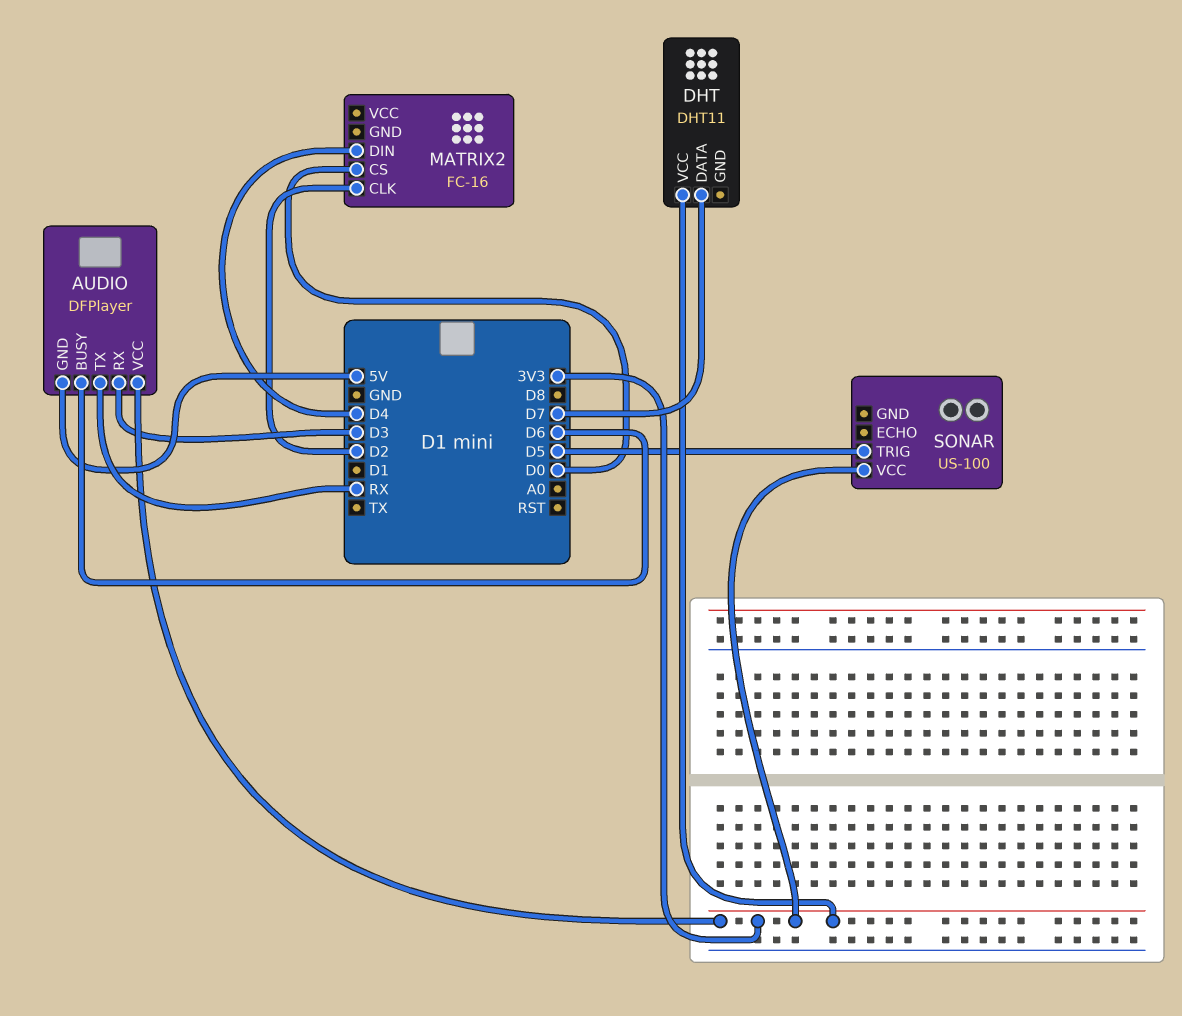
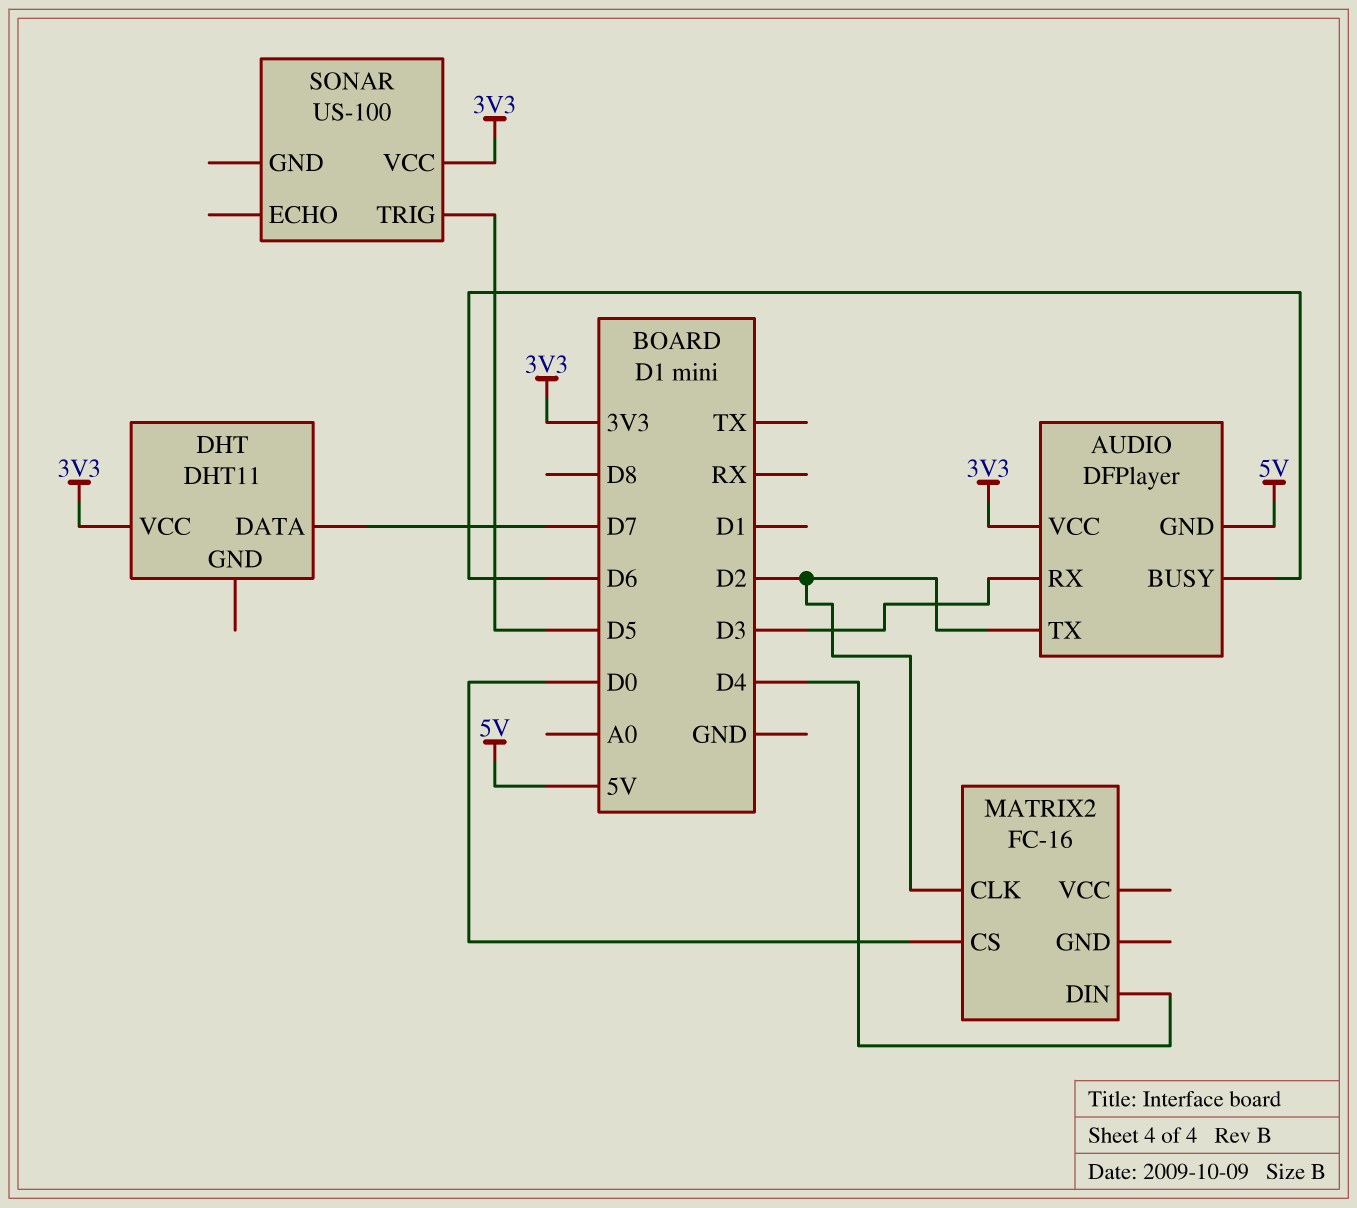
AUDIO pin TX: RX -> D2

